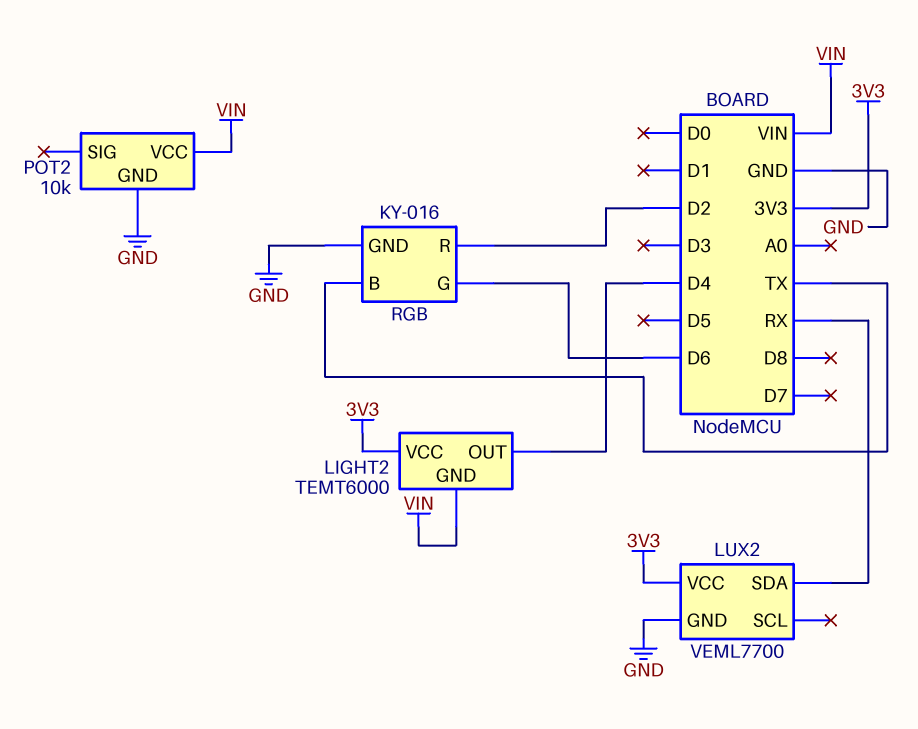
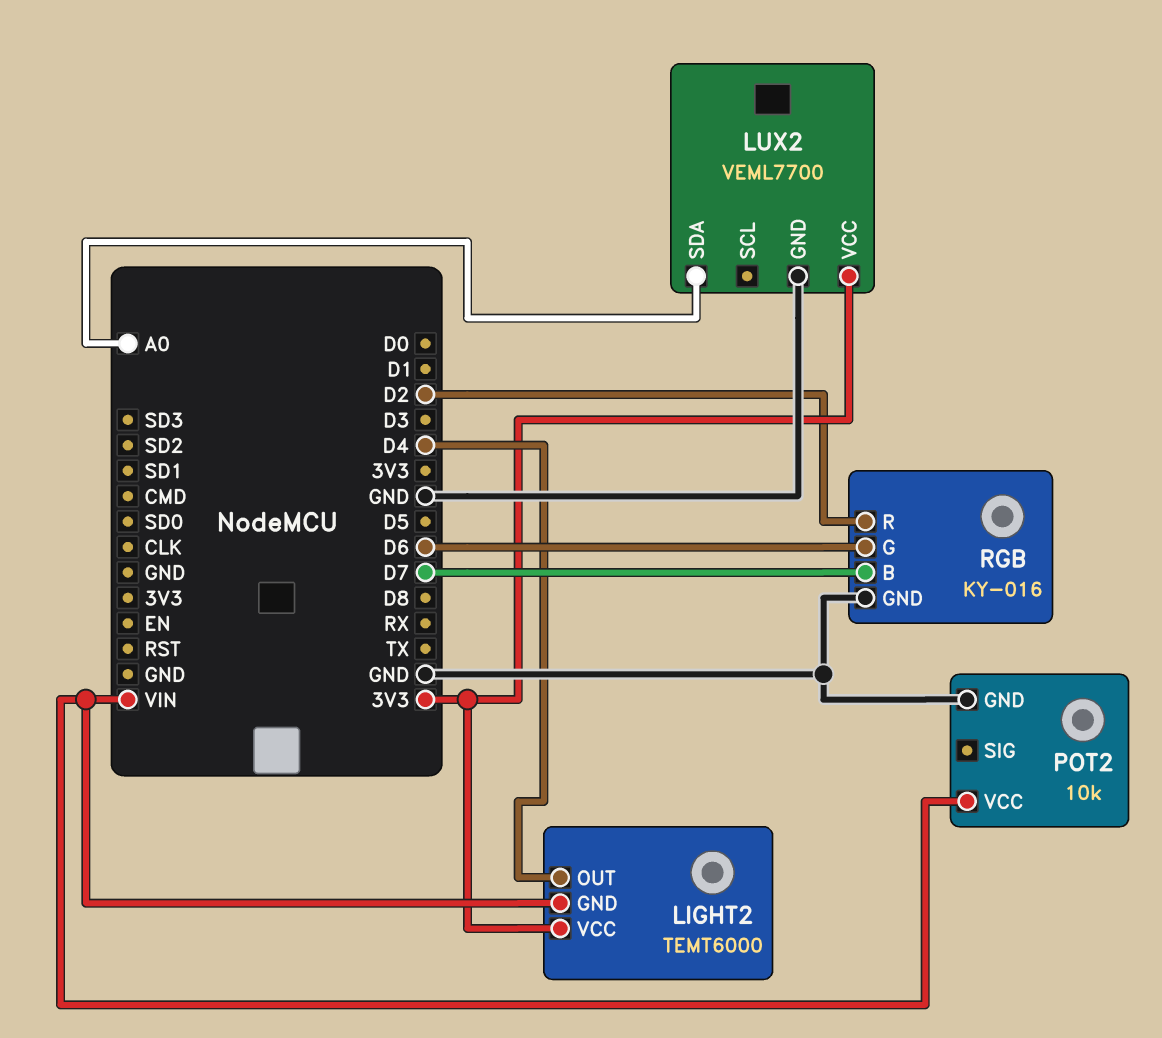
LUX2 pin SDA: RX -> A0
RGB pin B: TX -> D7

